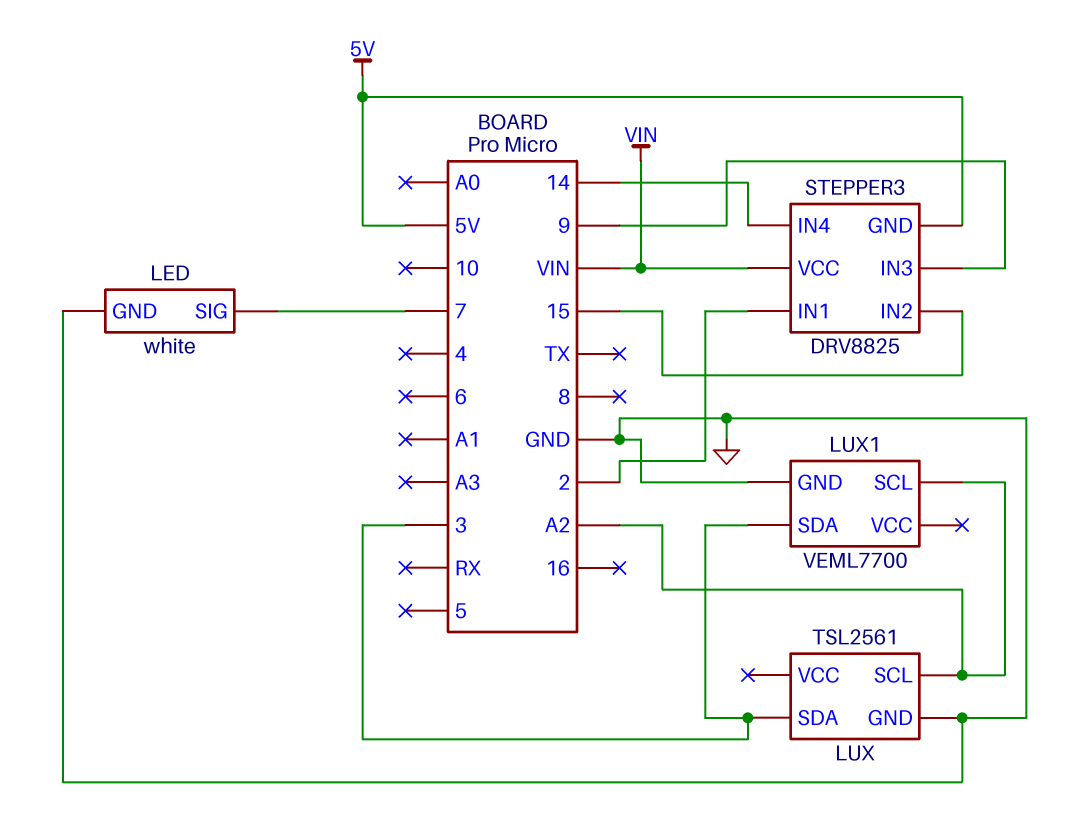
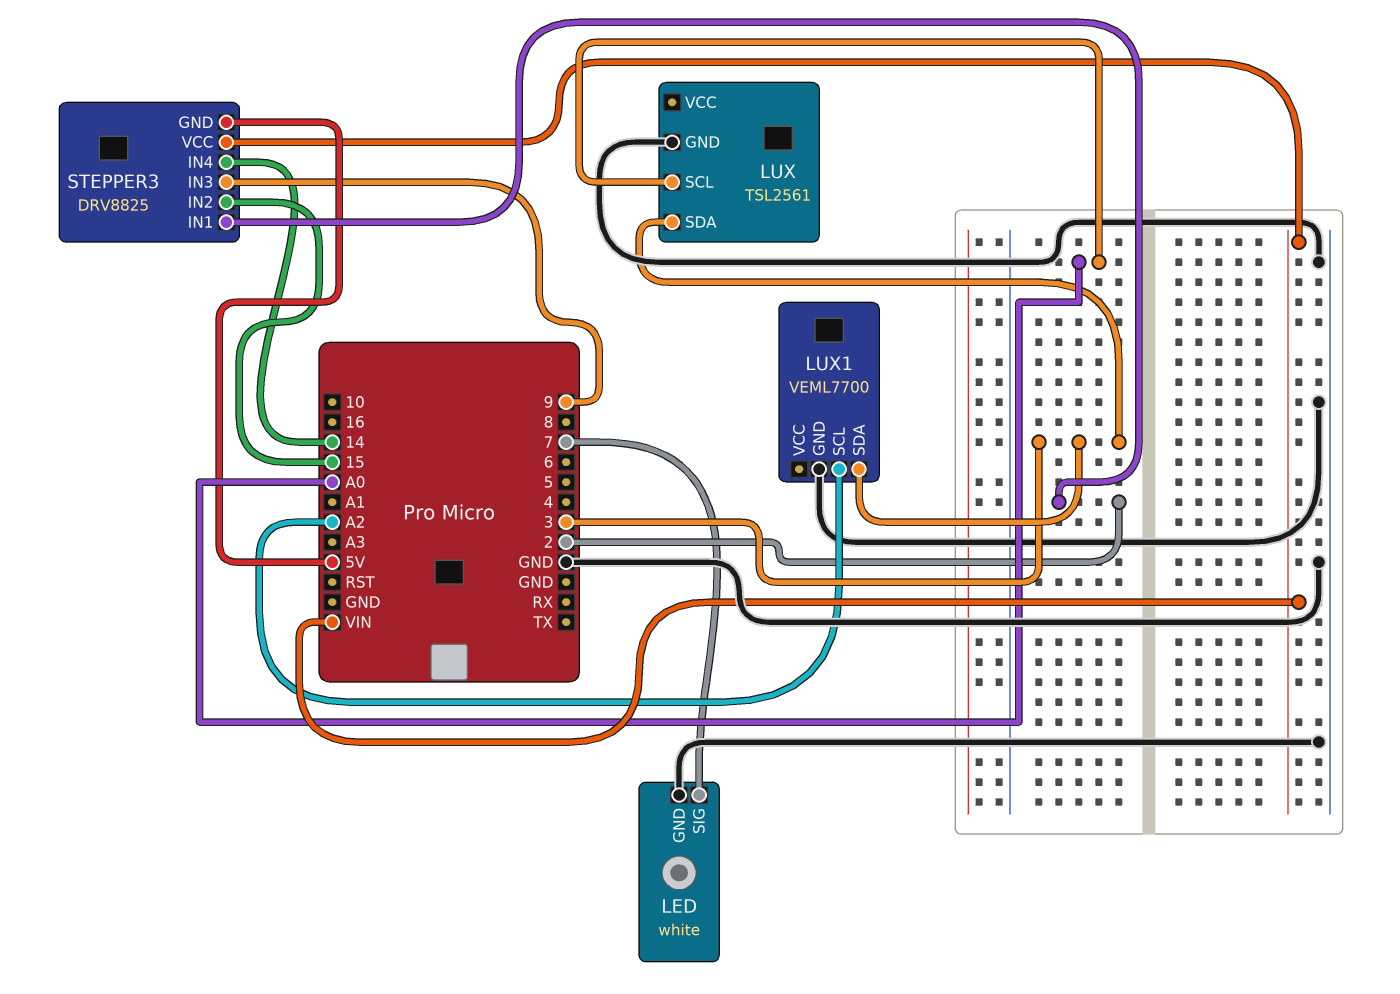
LUX pin SCL: A2 -> A0

